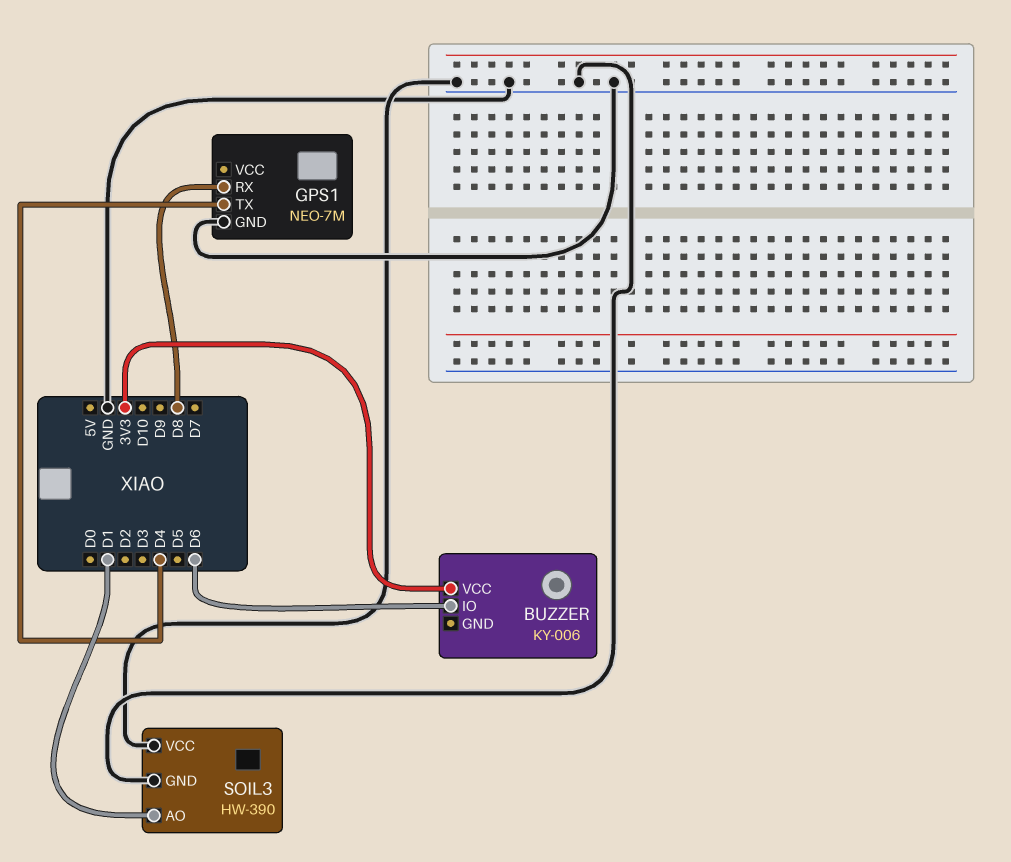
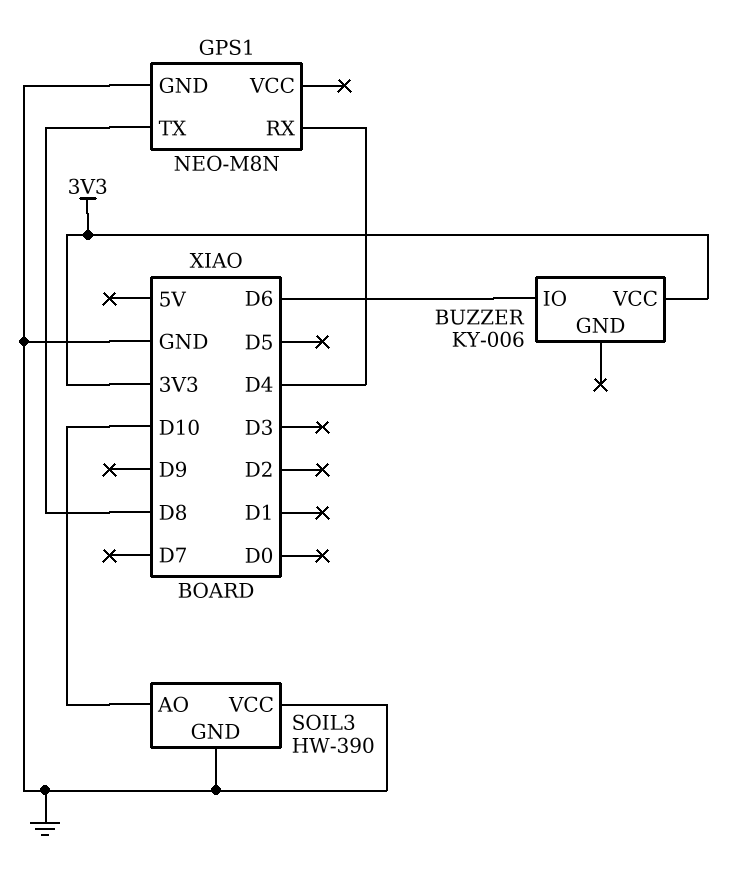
GPS1: NEO-7M -> NEO-M8N
GPS1 pin RX: D8 -> D4
GPS1 pin TX: D4 -> D8
SOIL3 pin AO: D1 -> D10

